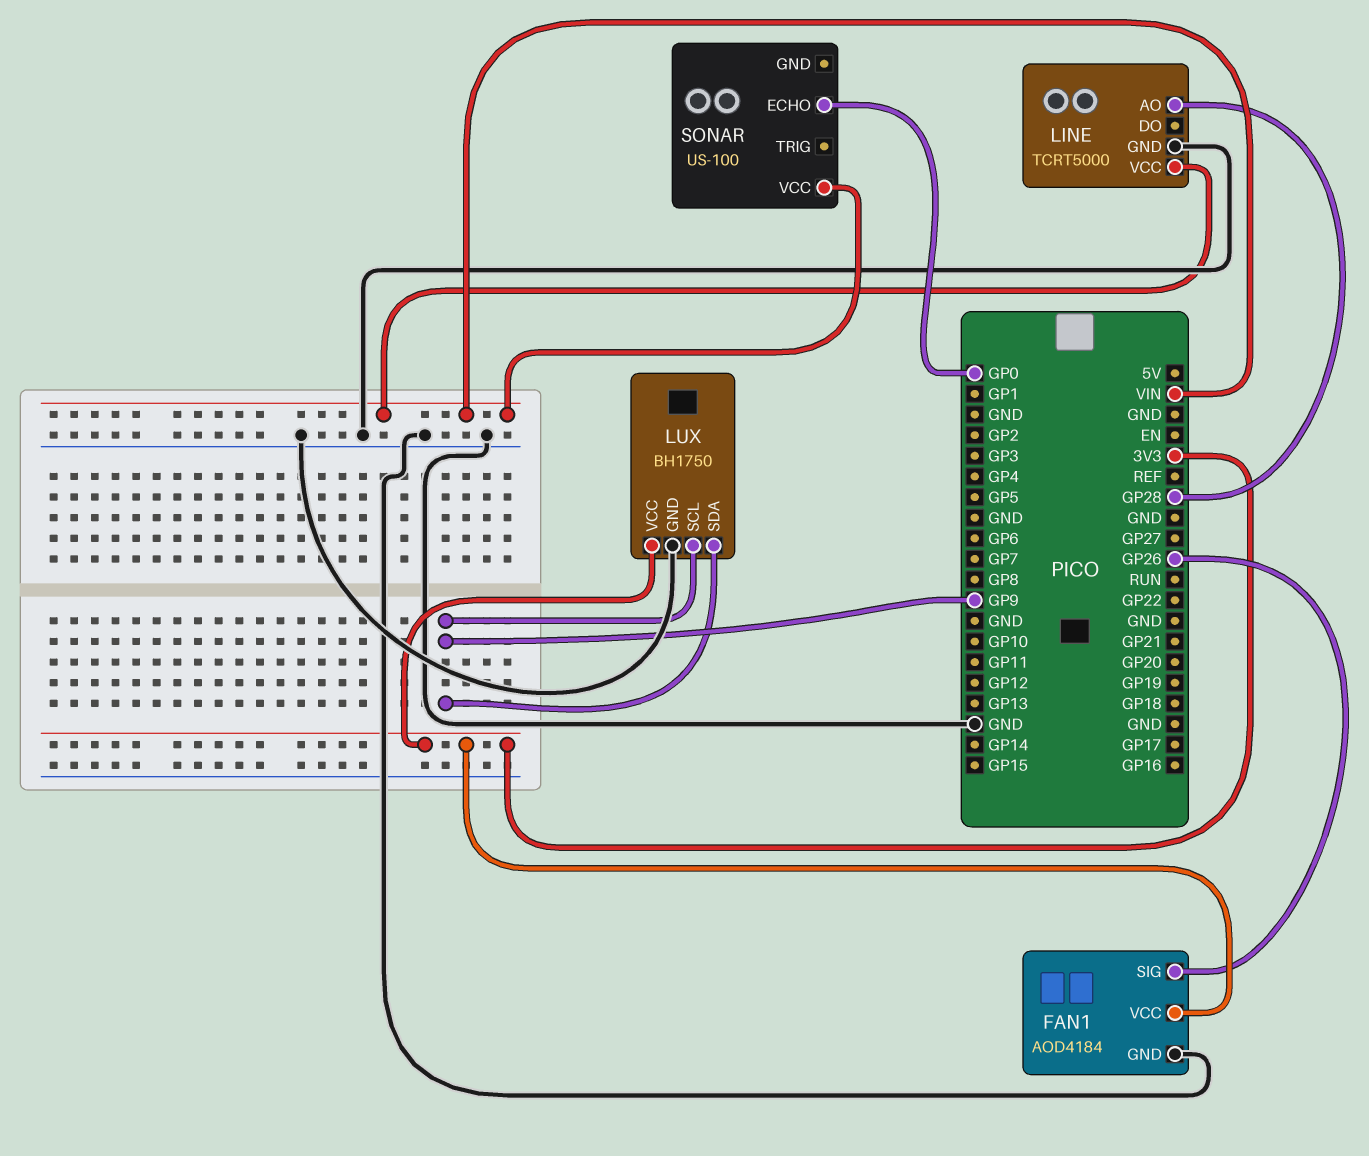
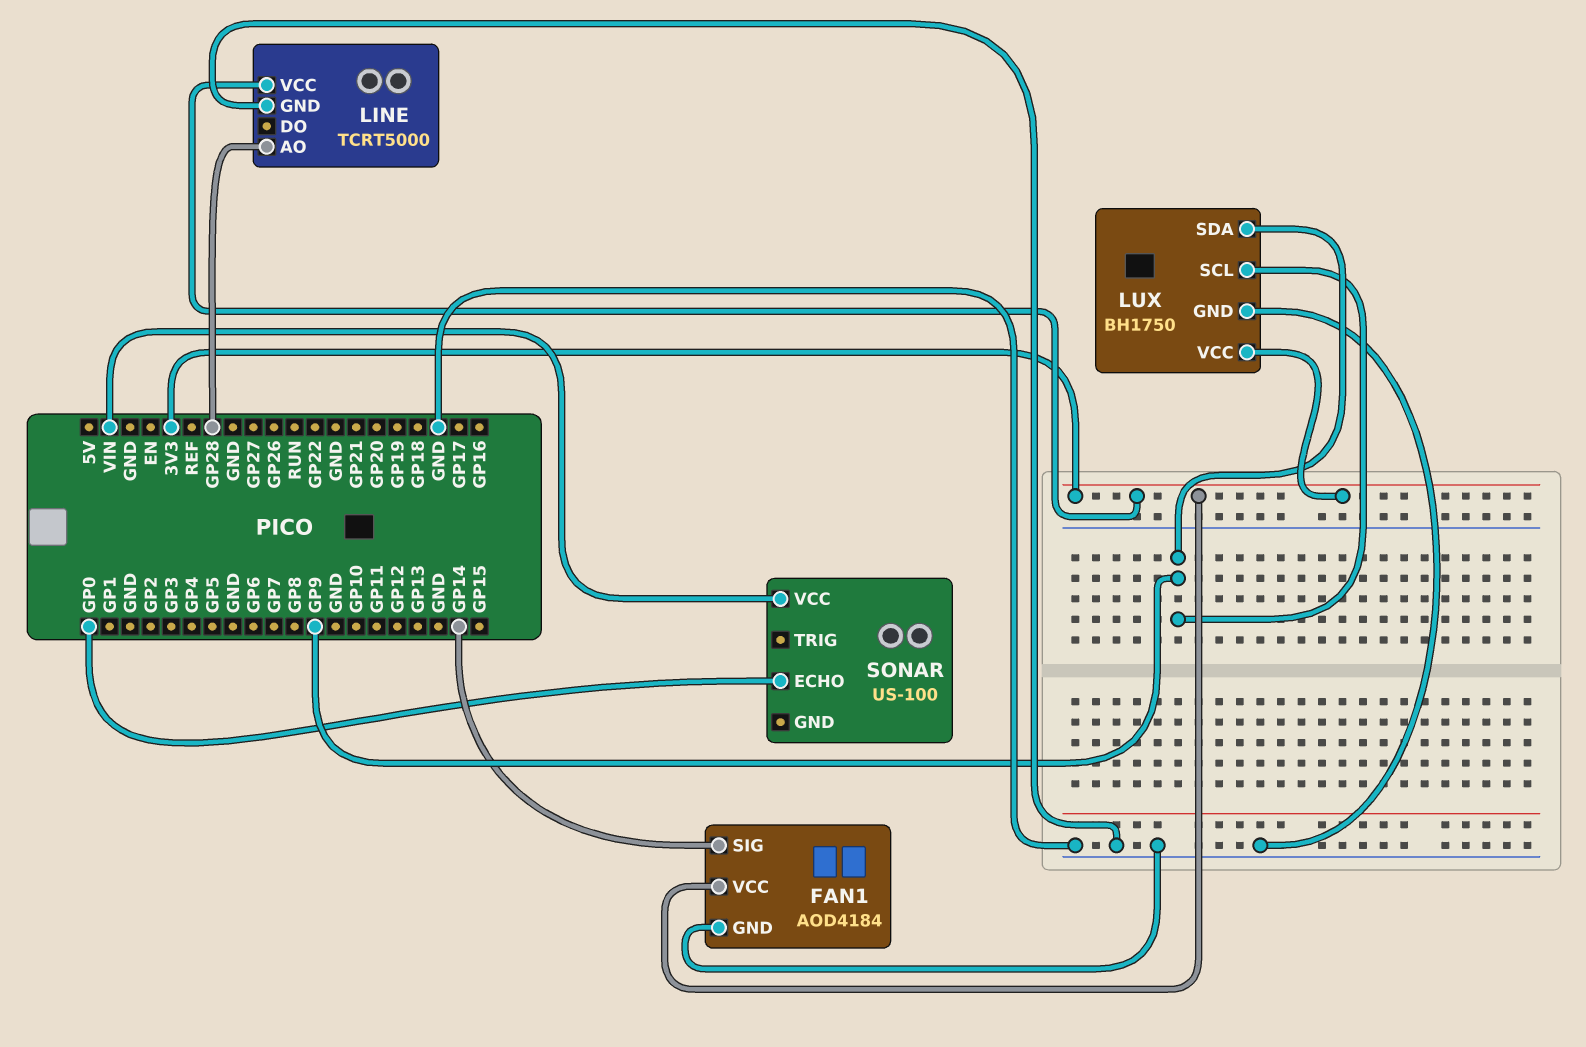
FAN1 pin SIG: GP26 -> GP14
LINE pin VCC: VIN -> 3V3

